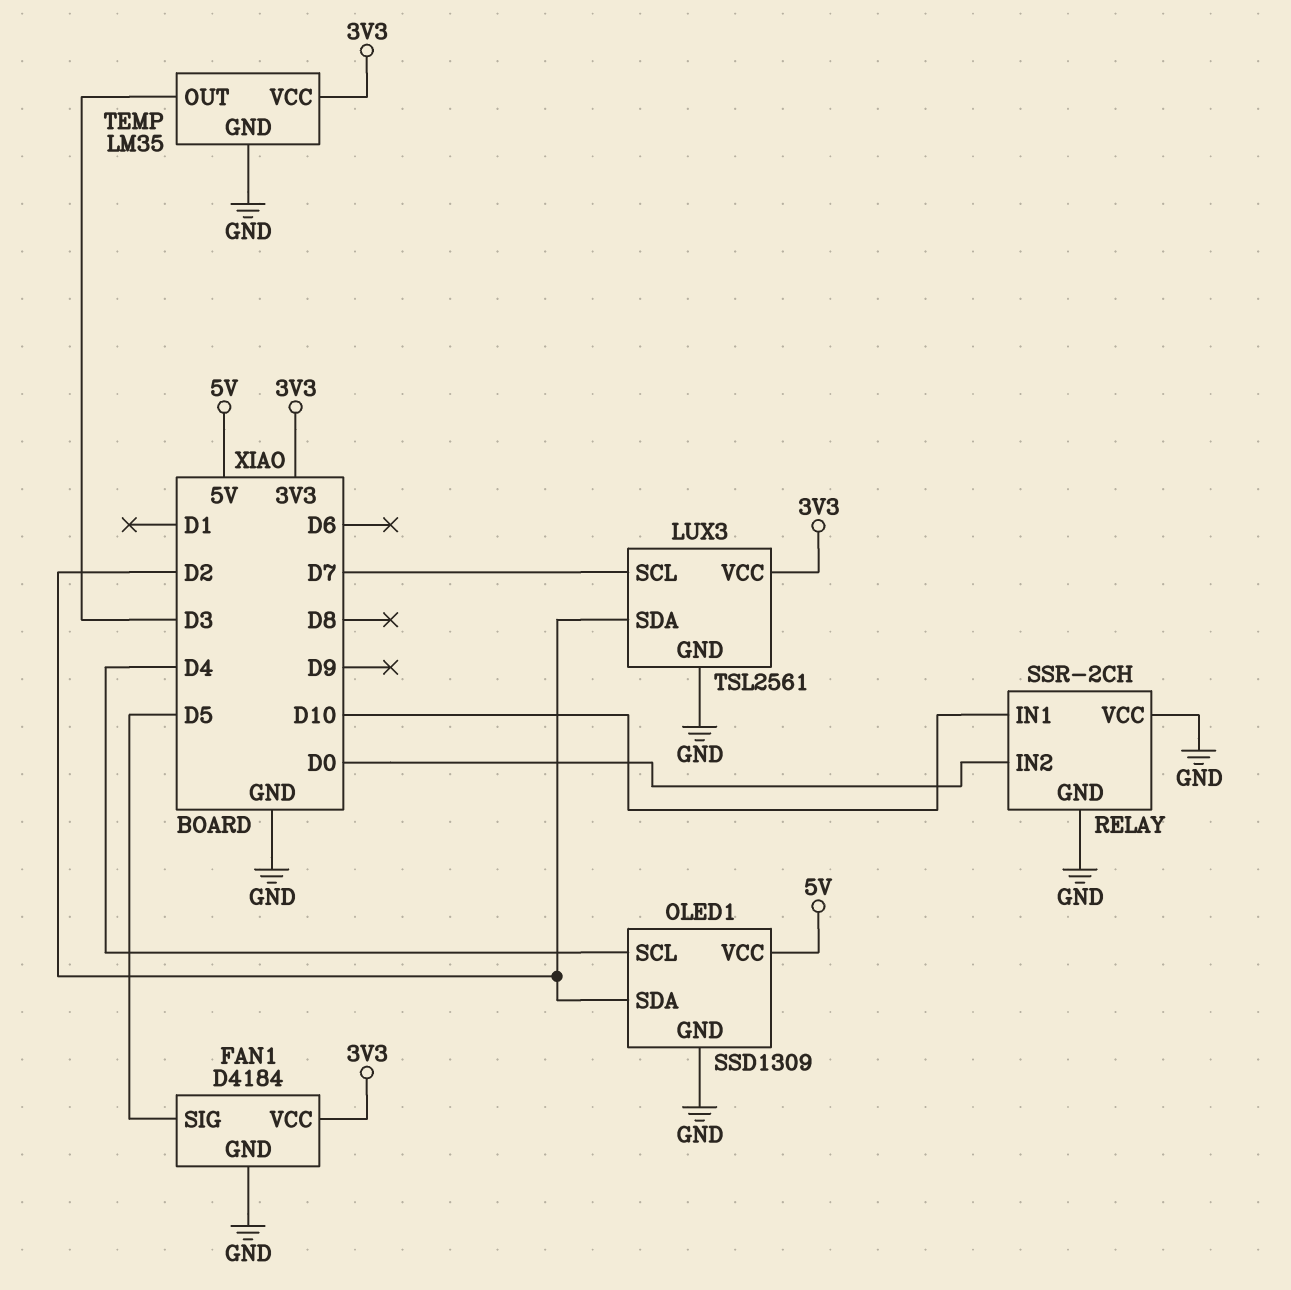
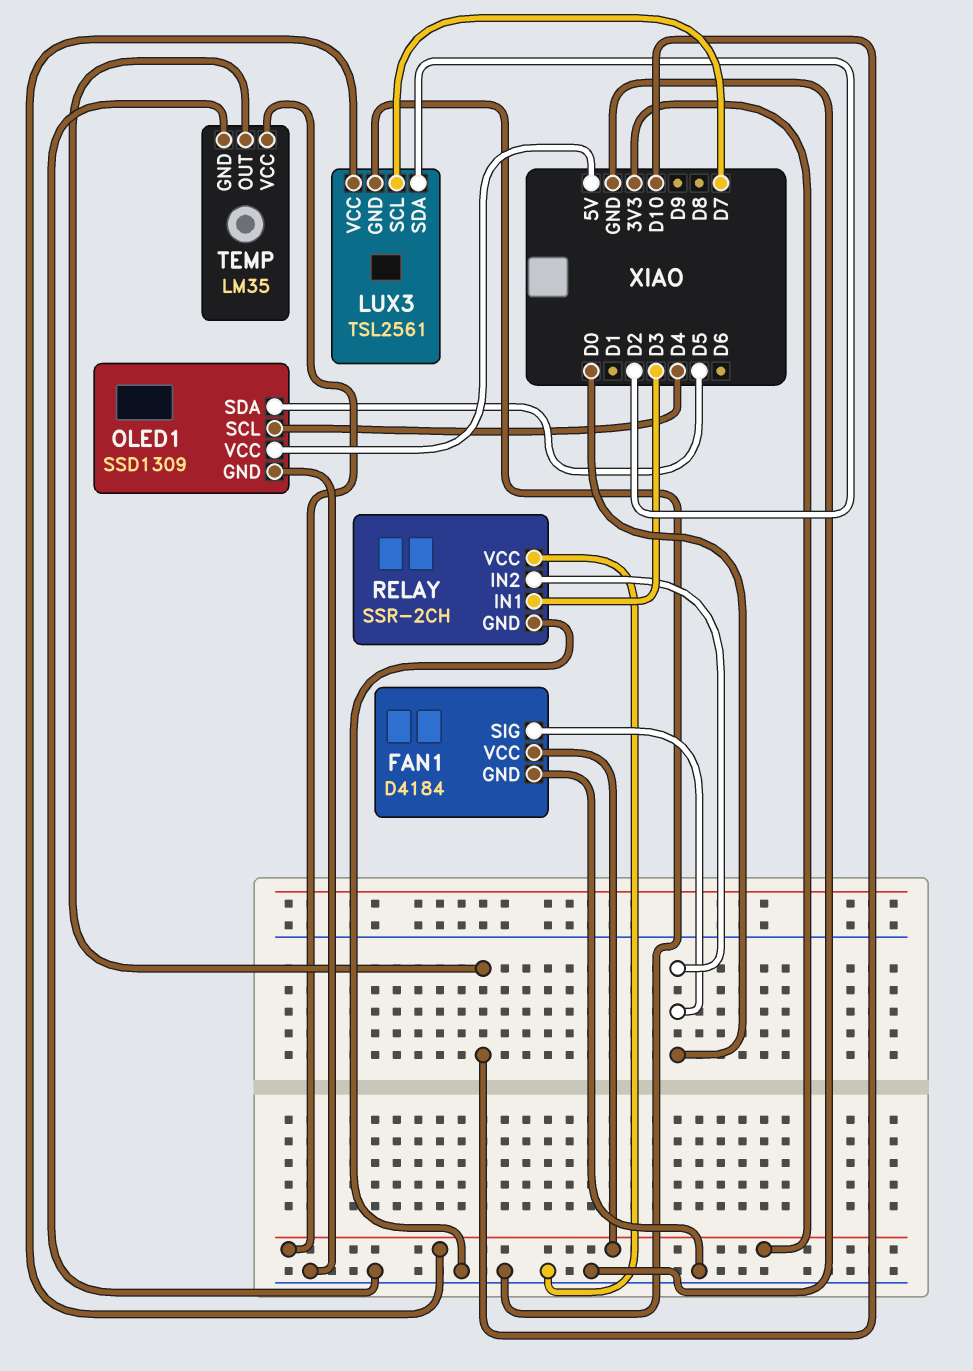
FAN1 pin SIG: D5 -> D0
OLED1 pin SDA: D2 -> D5
RELAY pin IN1: D10 -> D3
TEMP pin OUT: D3 -> D10

